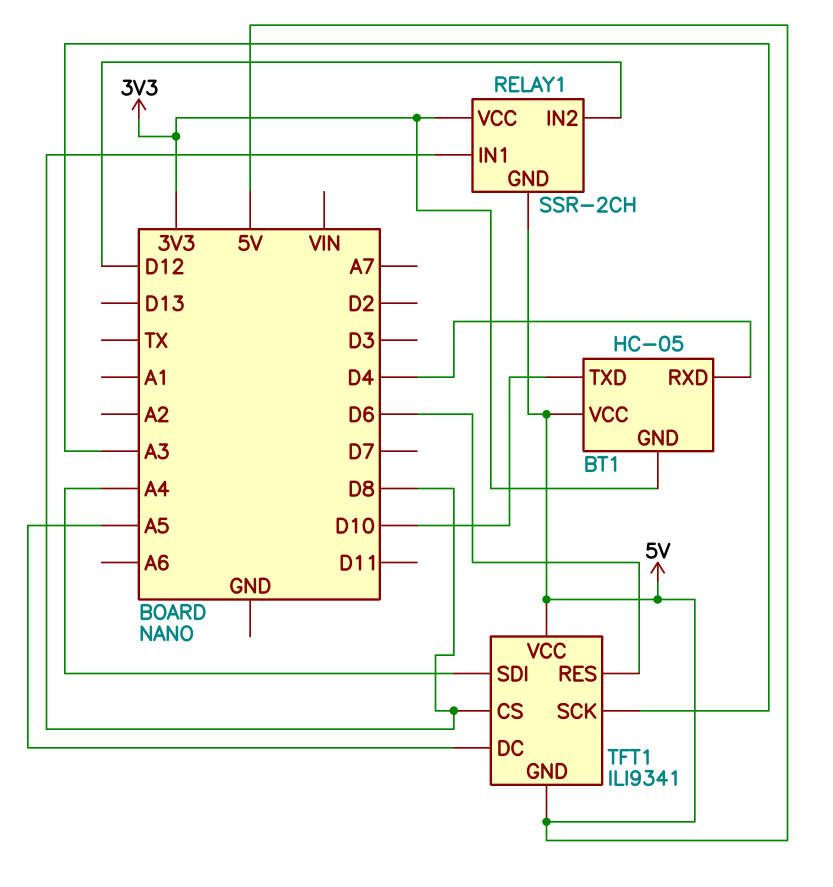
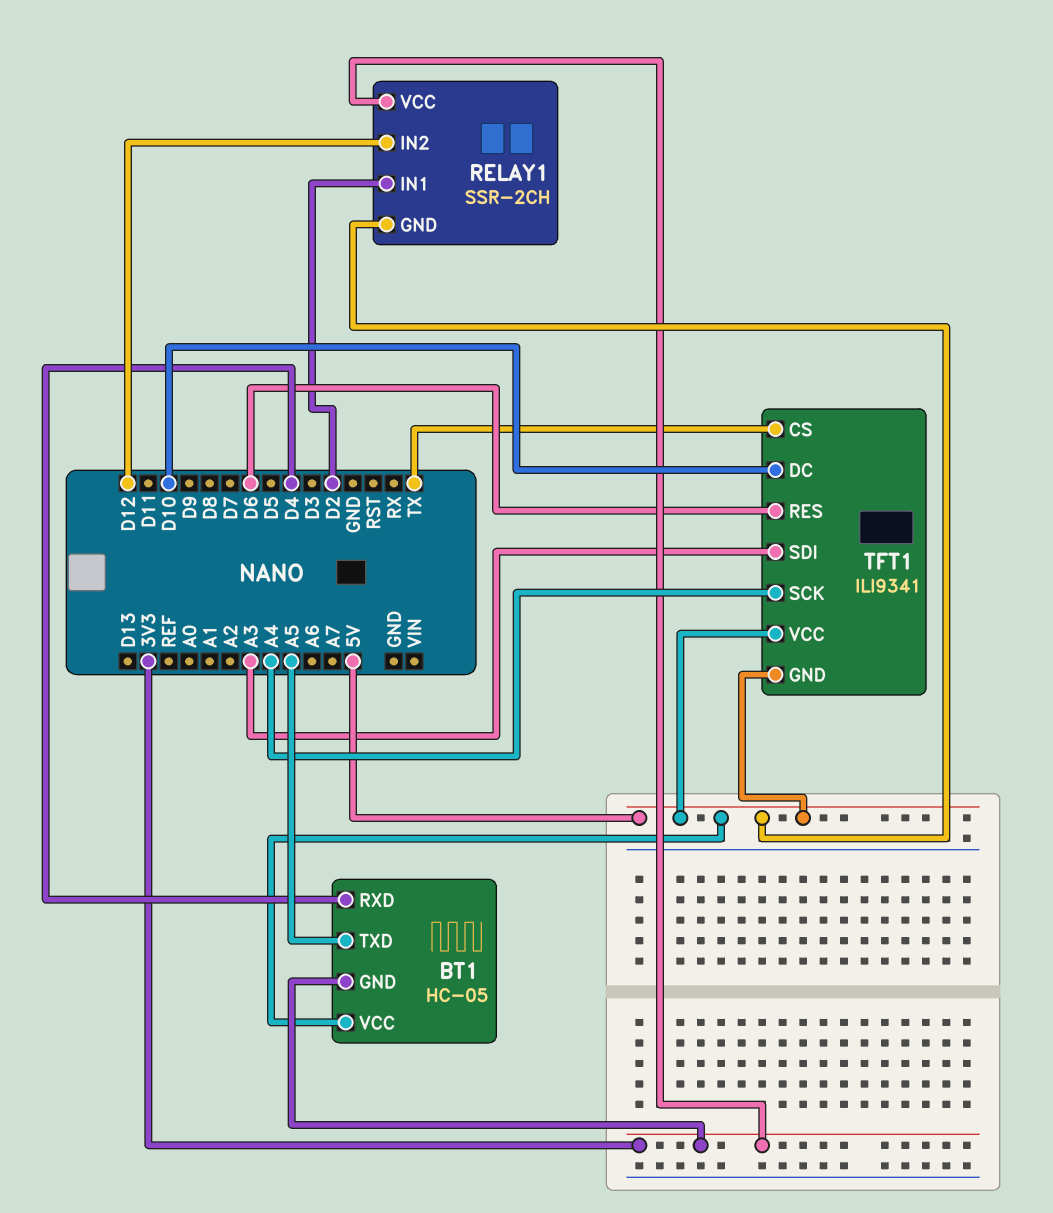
BT1 pin TXD: D10 -> A5
RELAY1 pin IN1: D8 -> D2
TFT1 pin CS: D8 -> TX
TFT1 pin DC: A5 -> D10
TFT1 pin SCK: A3 -> A4
TFT1 pin SDI: A4 -> A3

